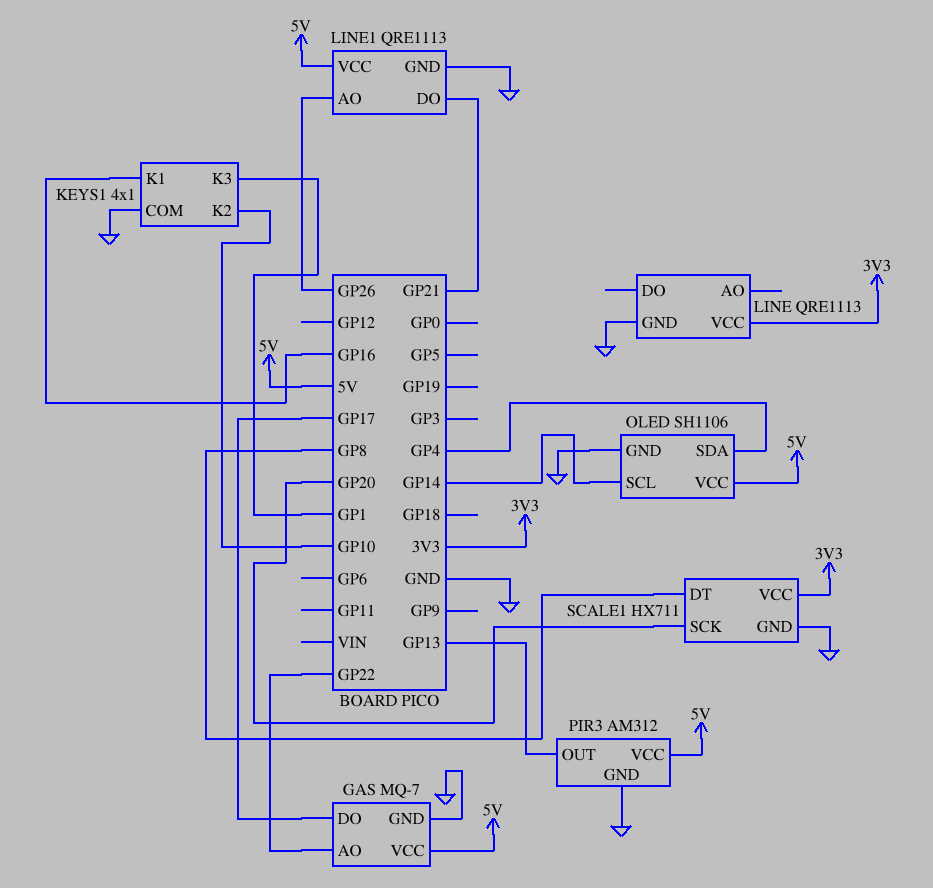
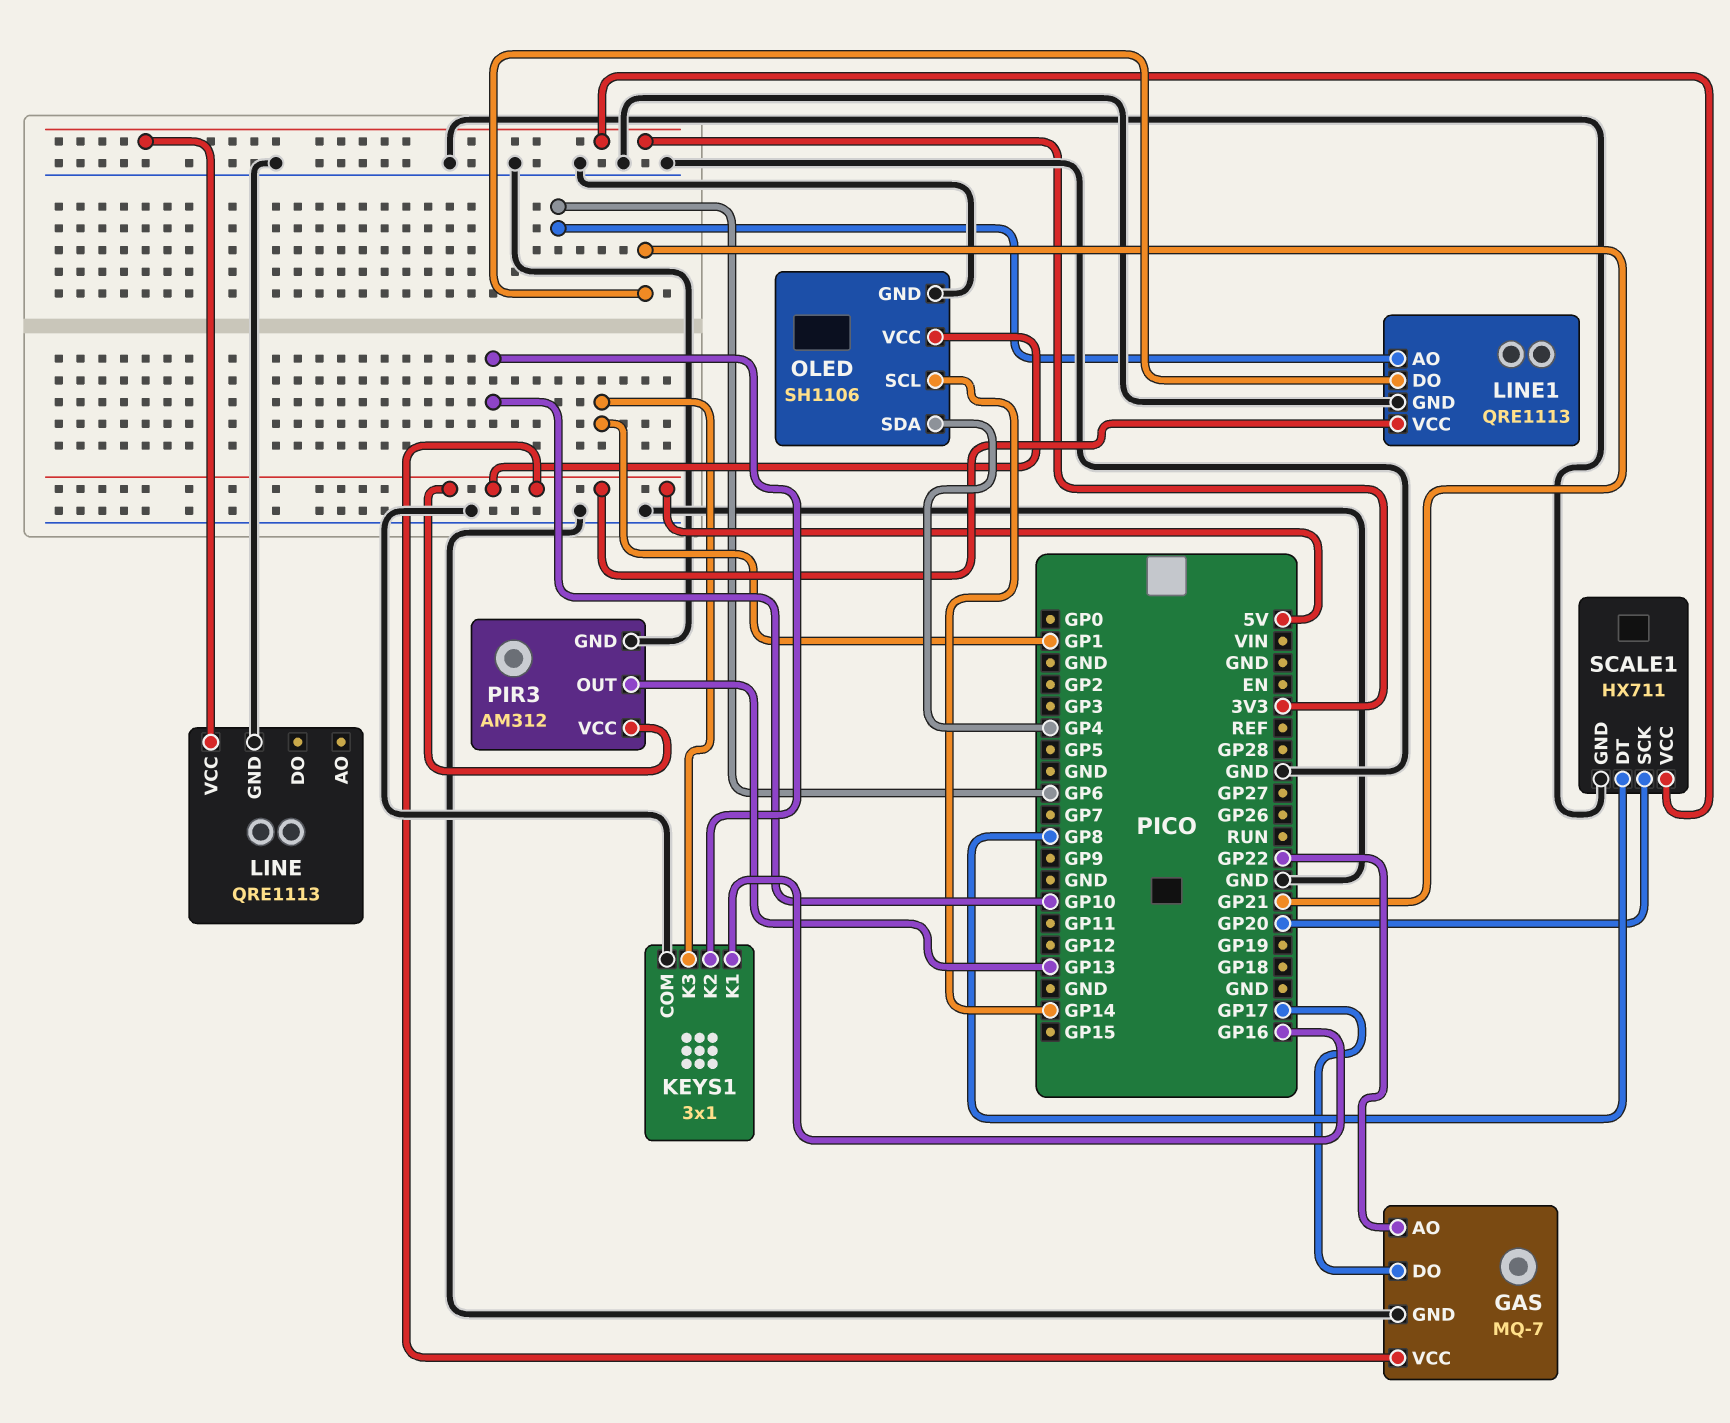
KEYS1: 4x1 -> 3x1
LINE1 pin AO: GP26 -> GP6

